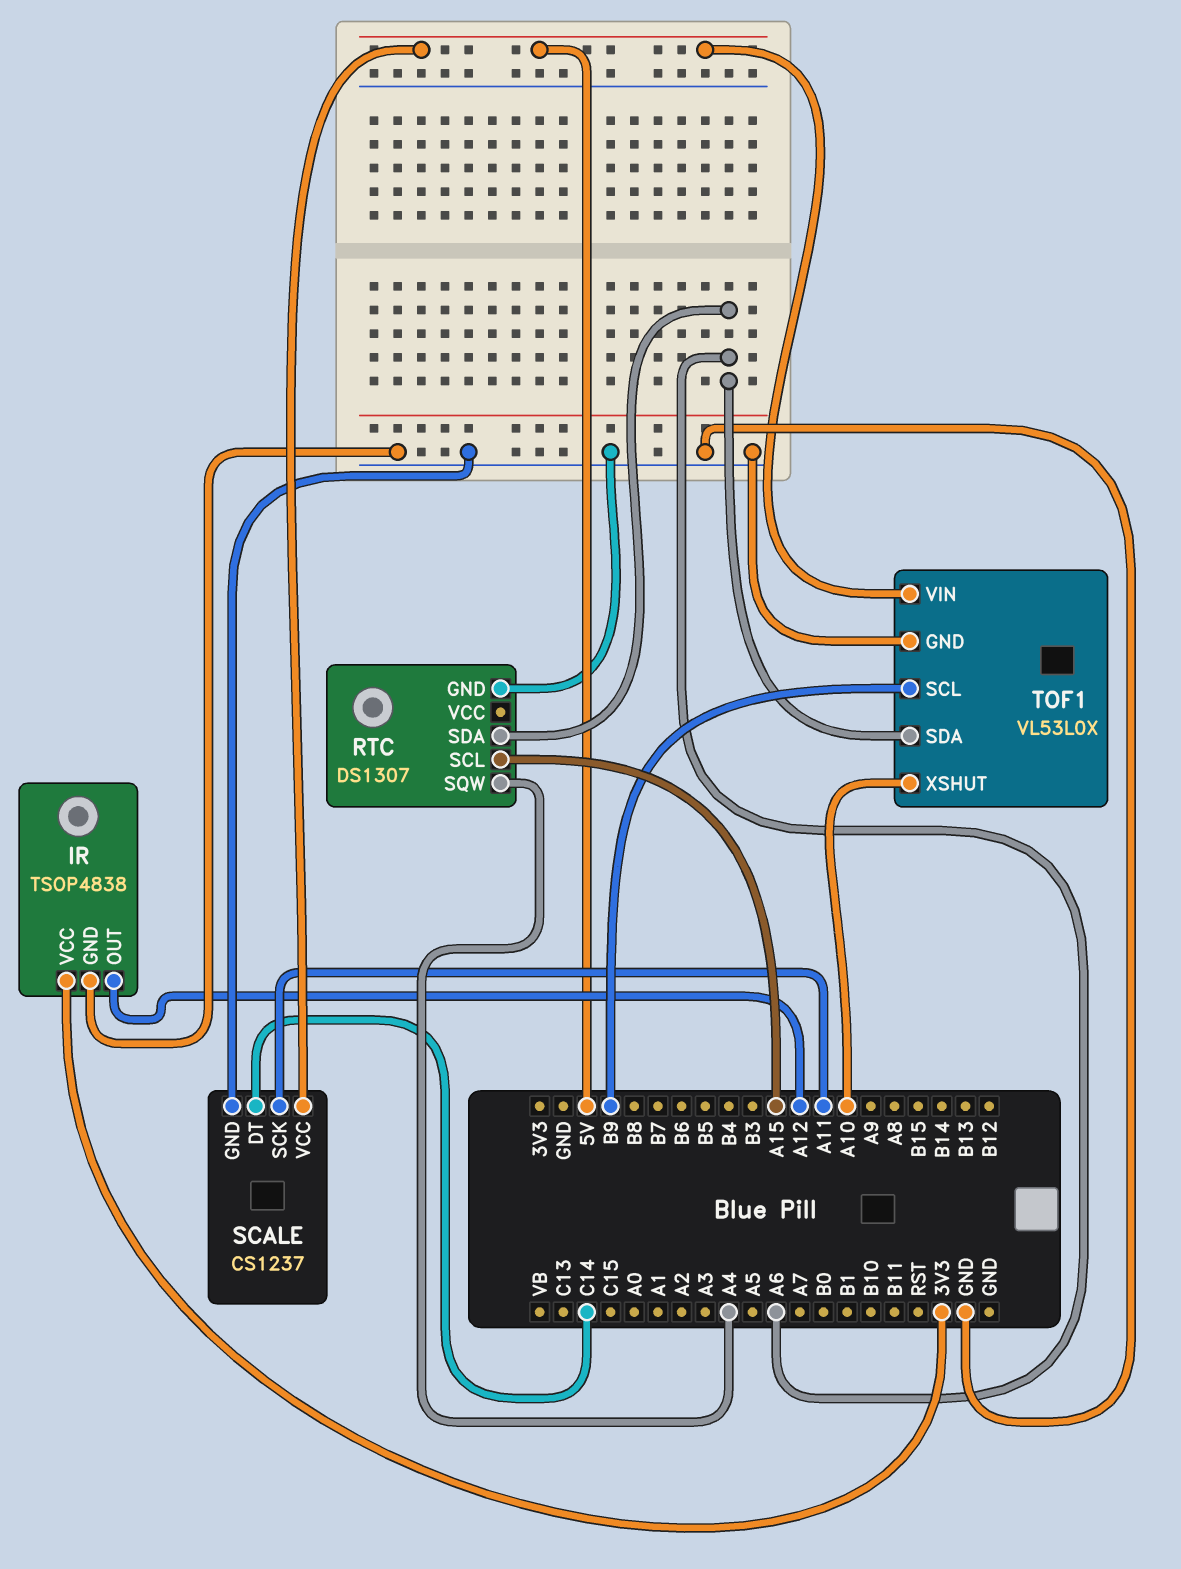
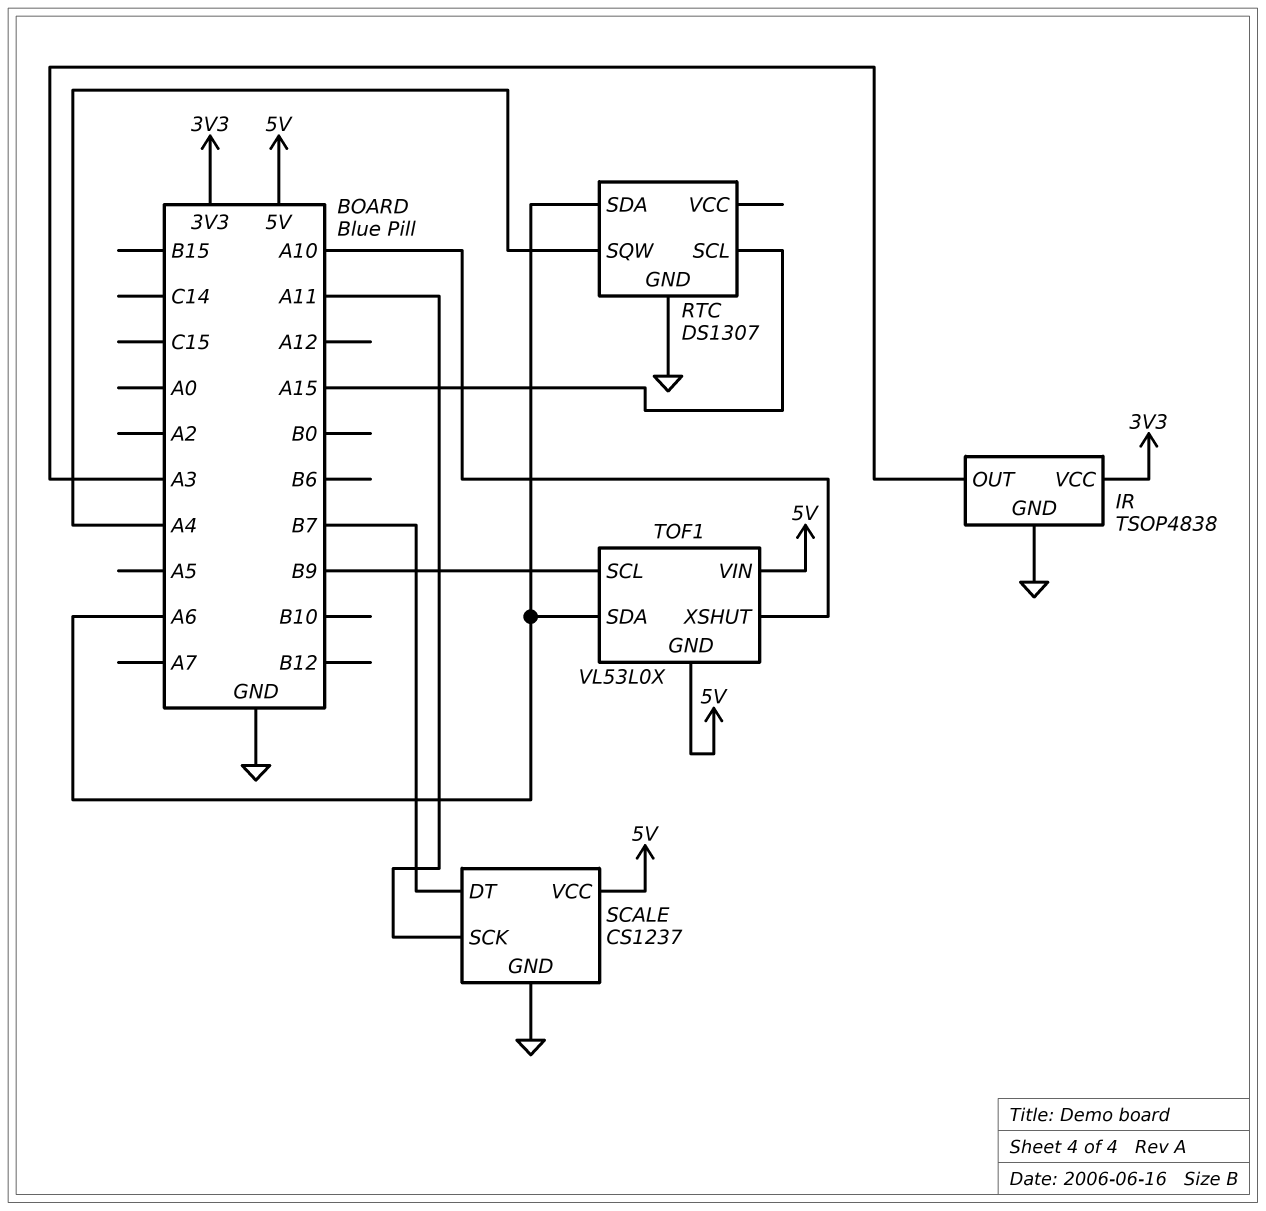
IR pin OUT: A12 -> A3
SCALE pin DT: C14 -> B7
TOF1 pin GND: GND -> 5V

